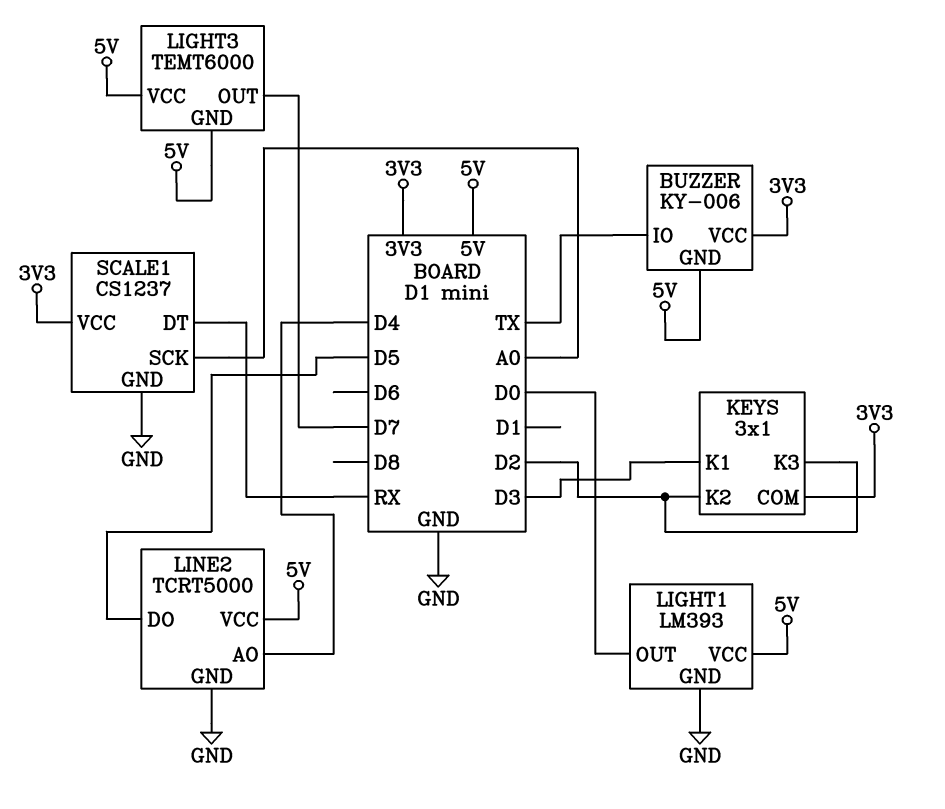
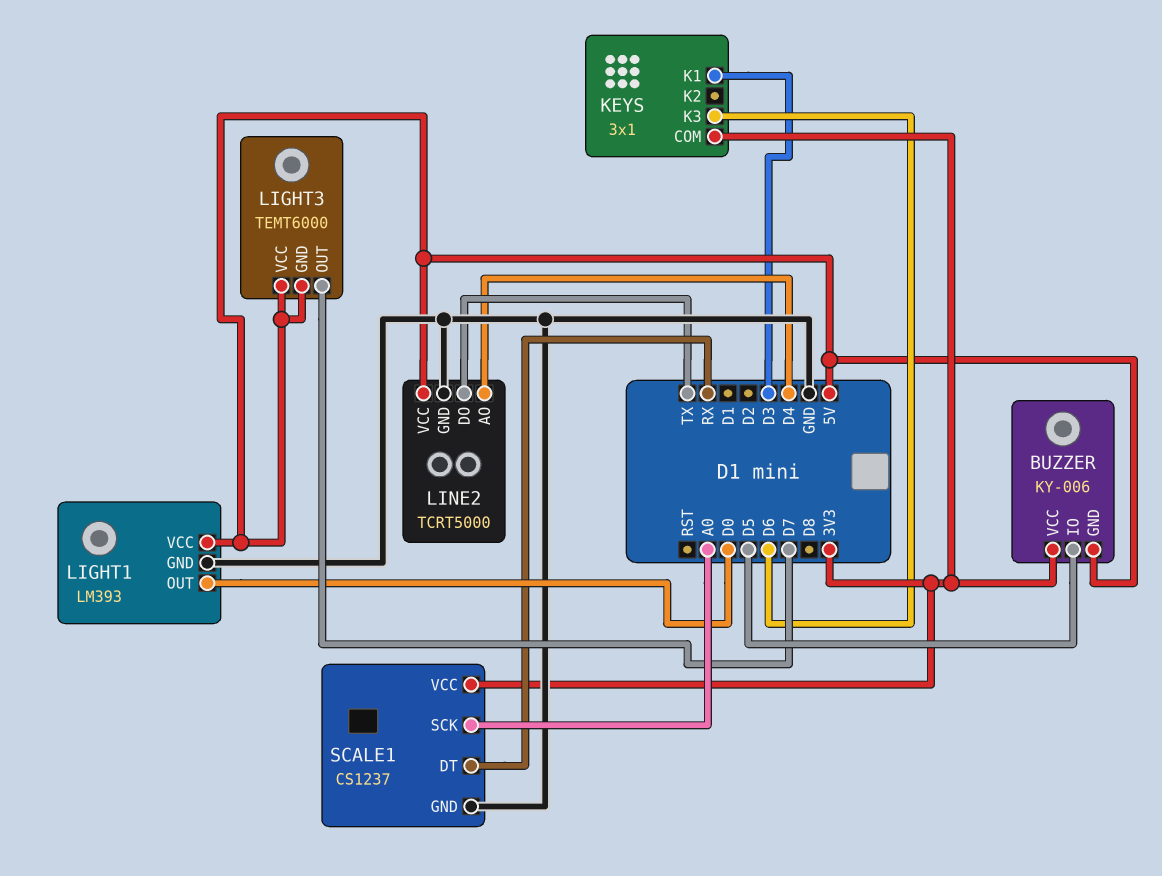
BUZZER pin IO: TX -> D5
KEYS pin K2: D2 -> none
KEYS pin K3: D2 -> D6
LINE2 pin DO: D5 -> TX

